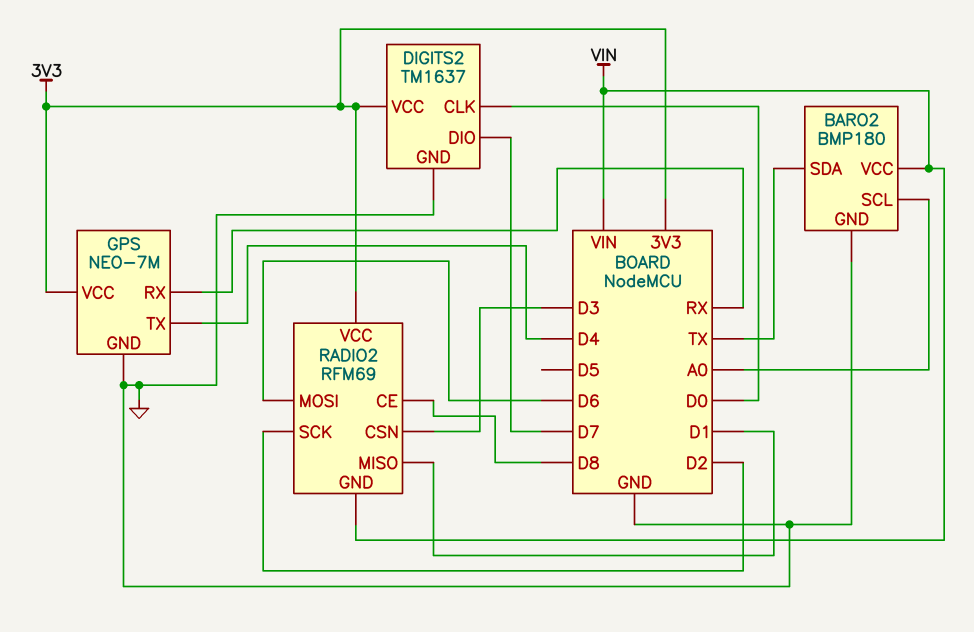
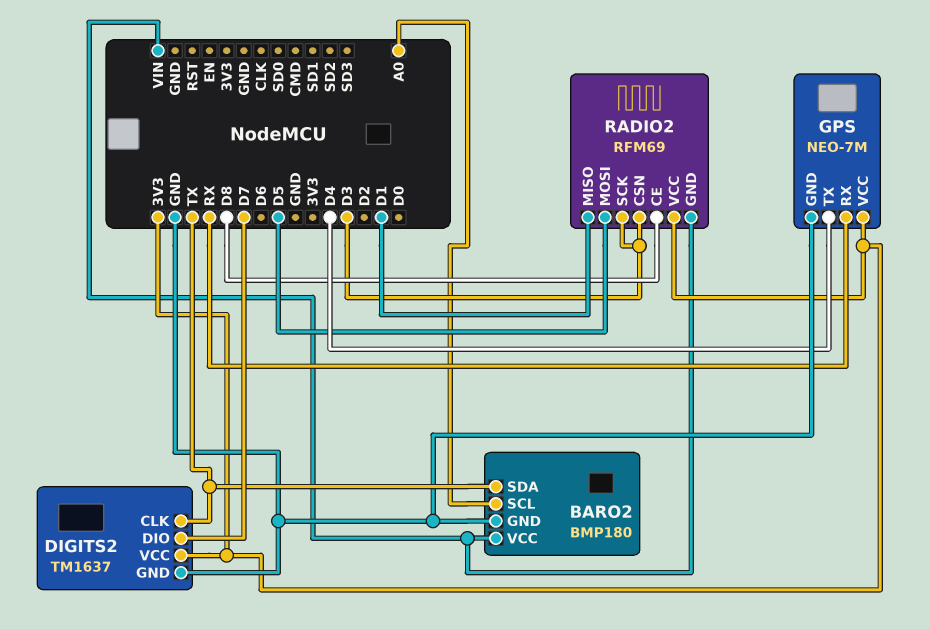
DIGITS2 pin CLK: D0 -> TX
RADIO2 pin MOSI: D6 -> D5
RADIO2 pin SCK: D2 -> D3

